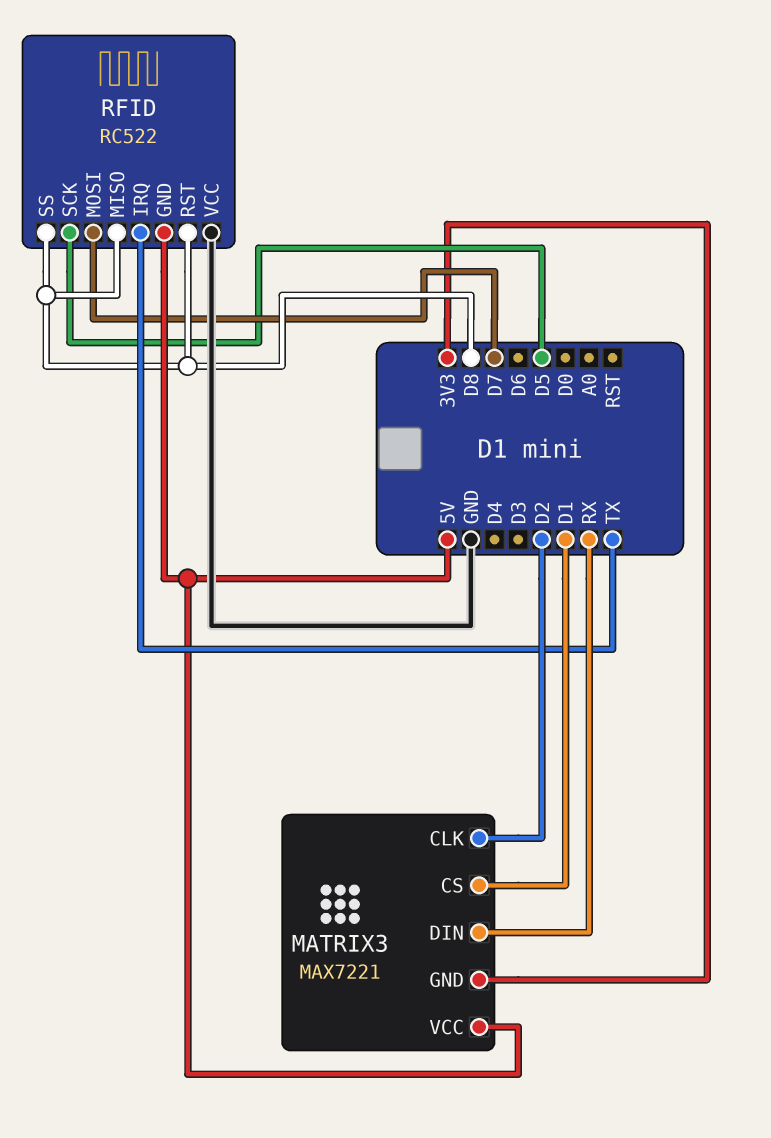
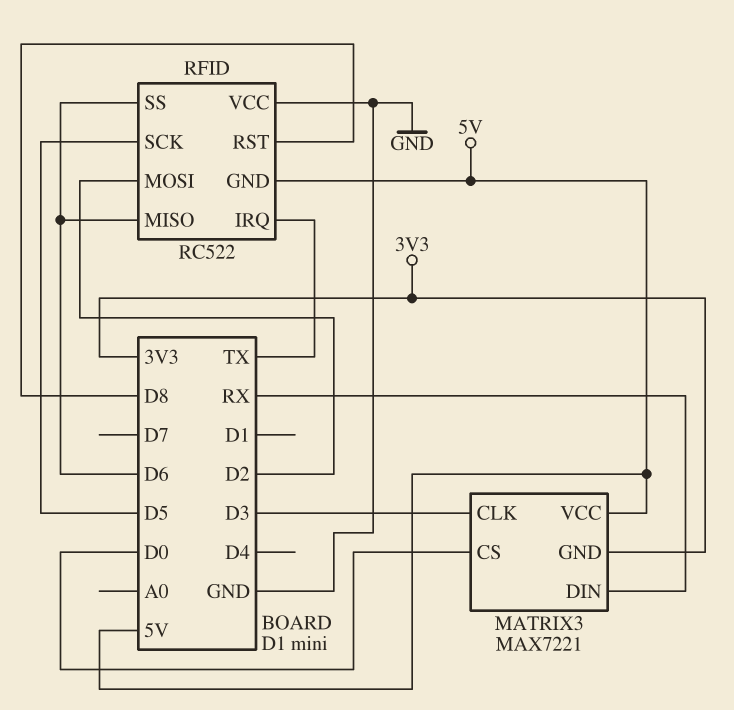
MATRIX3 pin CLK: D2 -> D3
MATRIX3 pin CS: D1 -> D0
RFID pin MISO: D8 -> D6
RFID pin MOSI: D7 -> D2
RFID pin SS: D8 -> D6

